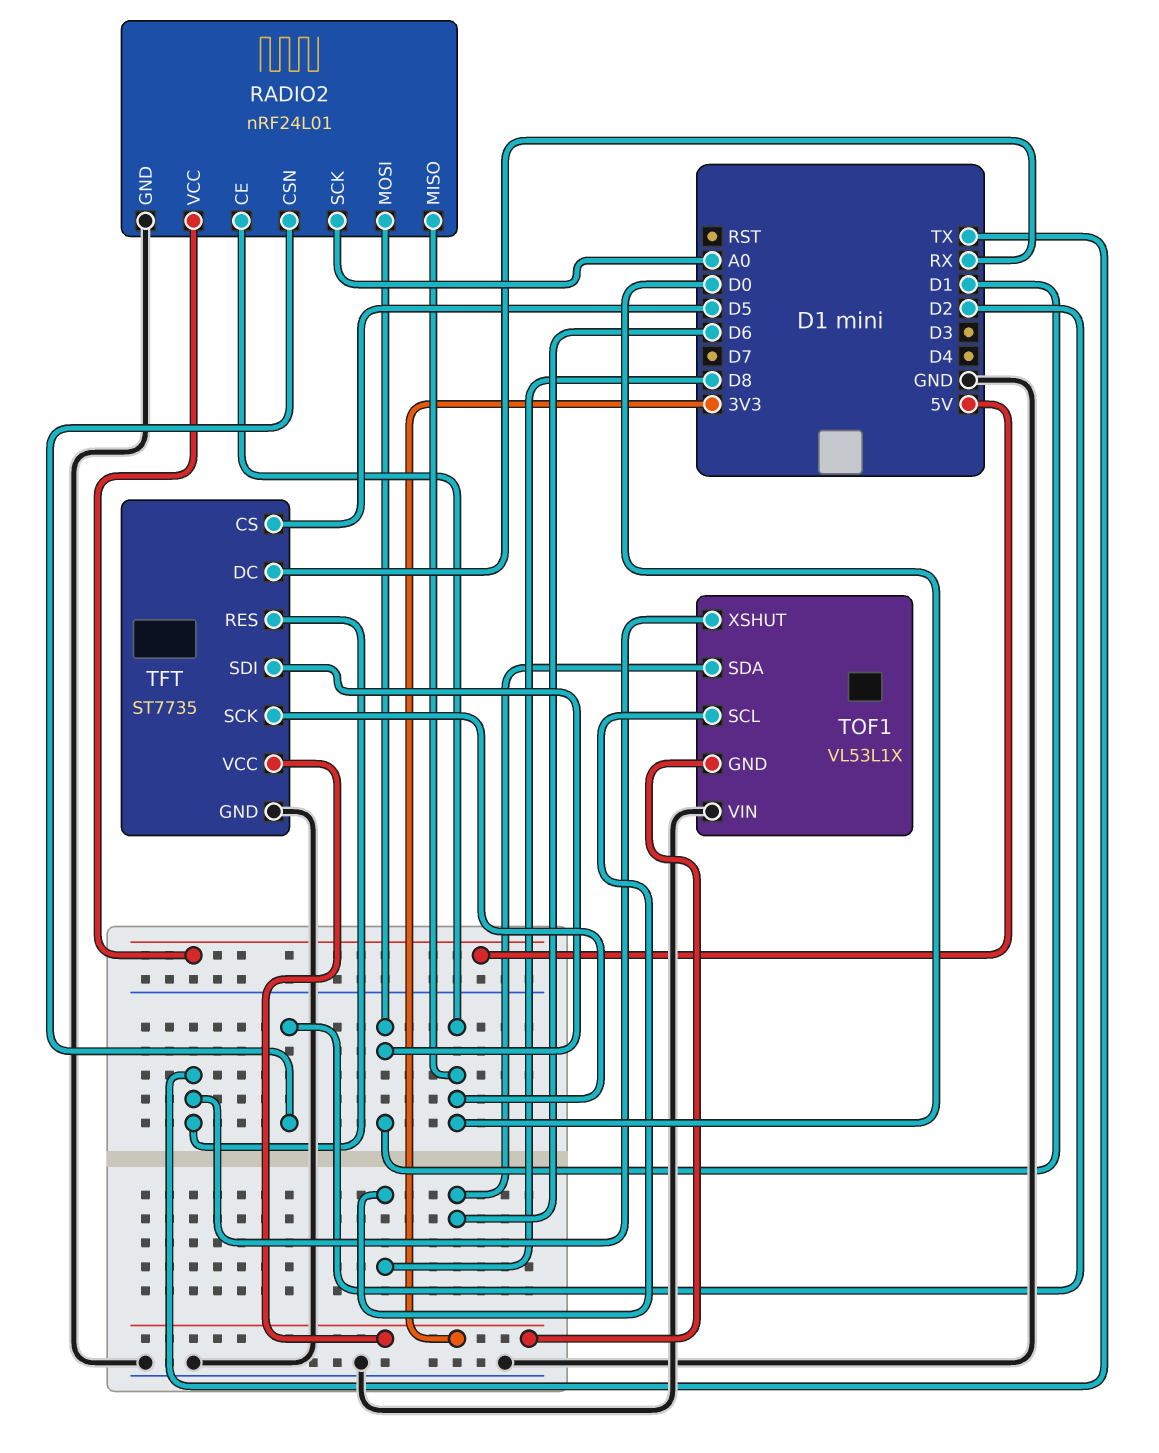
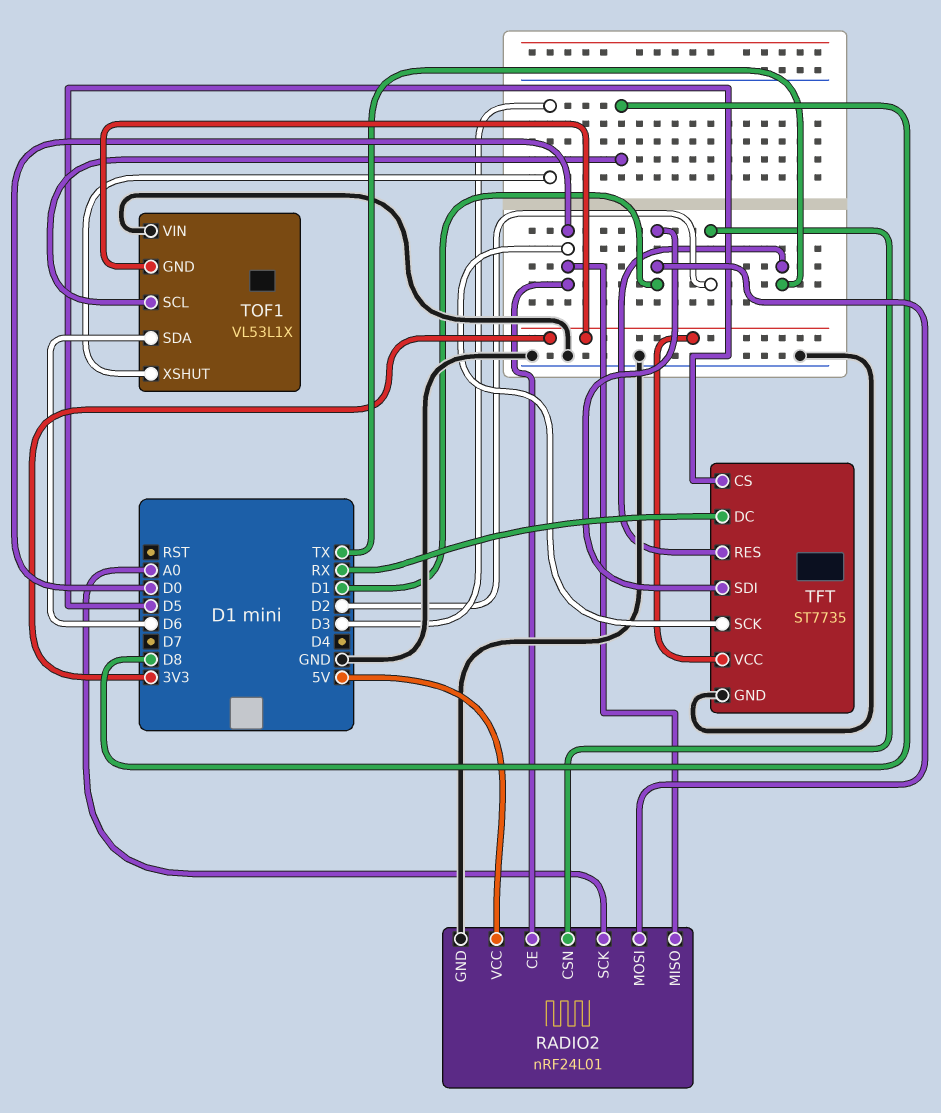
TOF1 pin XSHUT: TX -> D3

